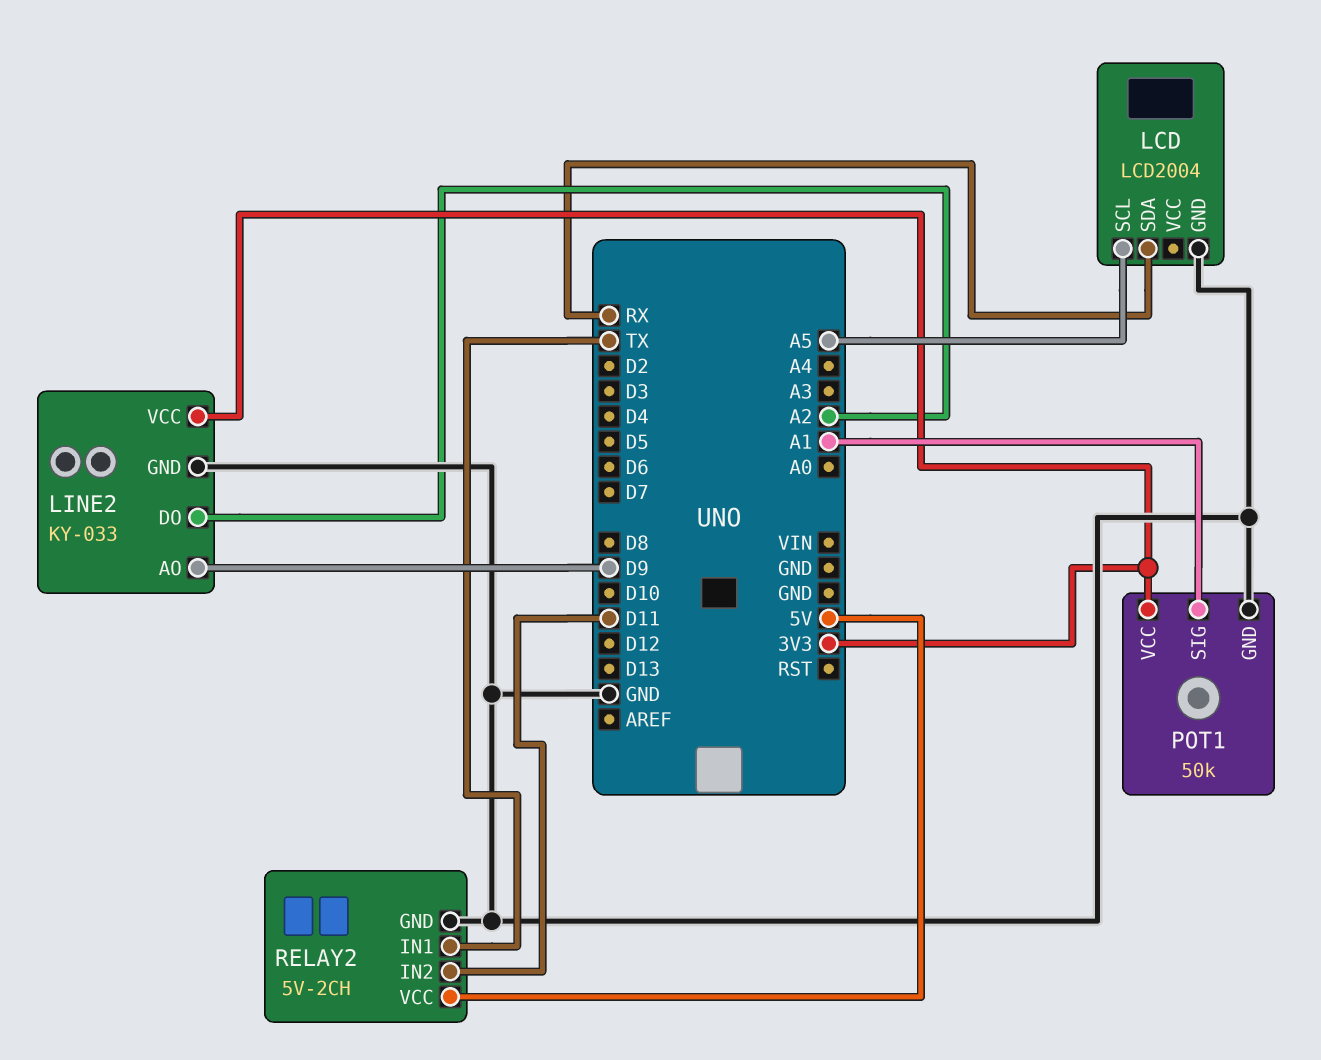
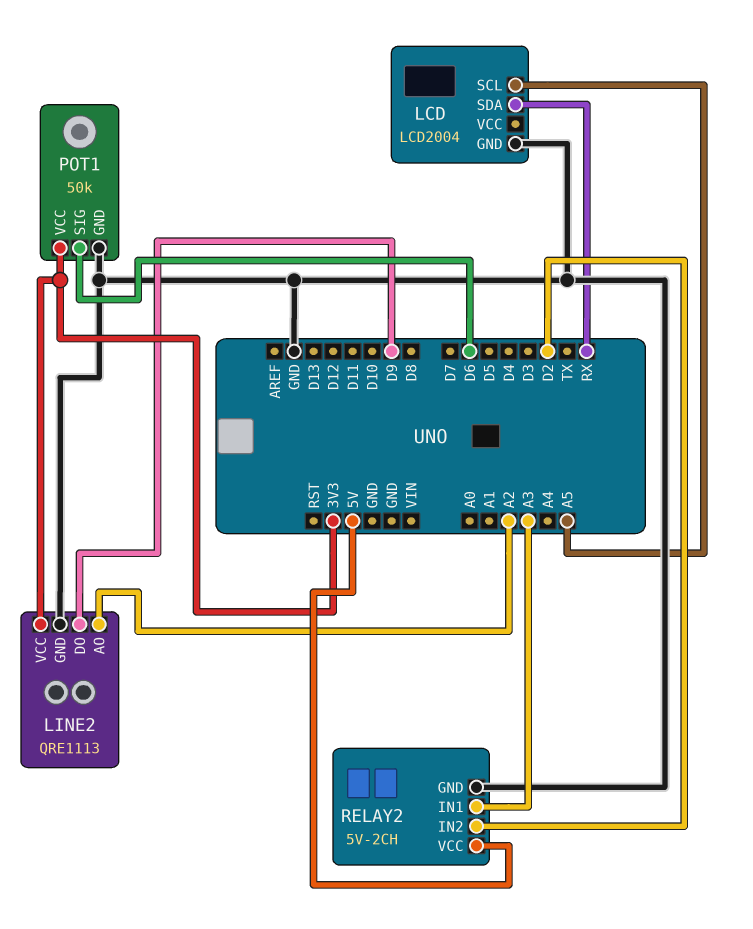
LINE2: KY-033 -> QRE1113
LINE2 pin AO: D9 -> A2
LINE2 pin DO: A2 -> D9
POT1 pin SIG: A1 -> D6
RELAY2 pin IN1: TX -> A3
RELAY2 pin IN2: D11 -> D2

